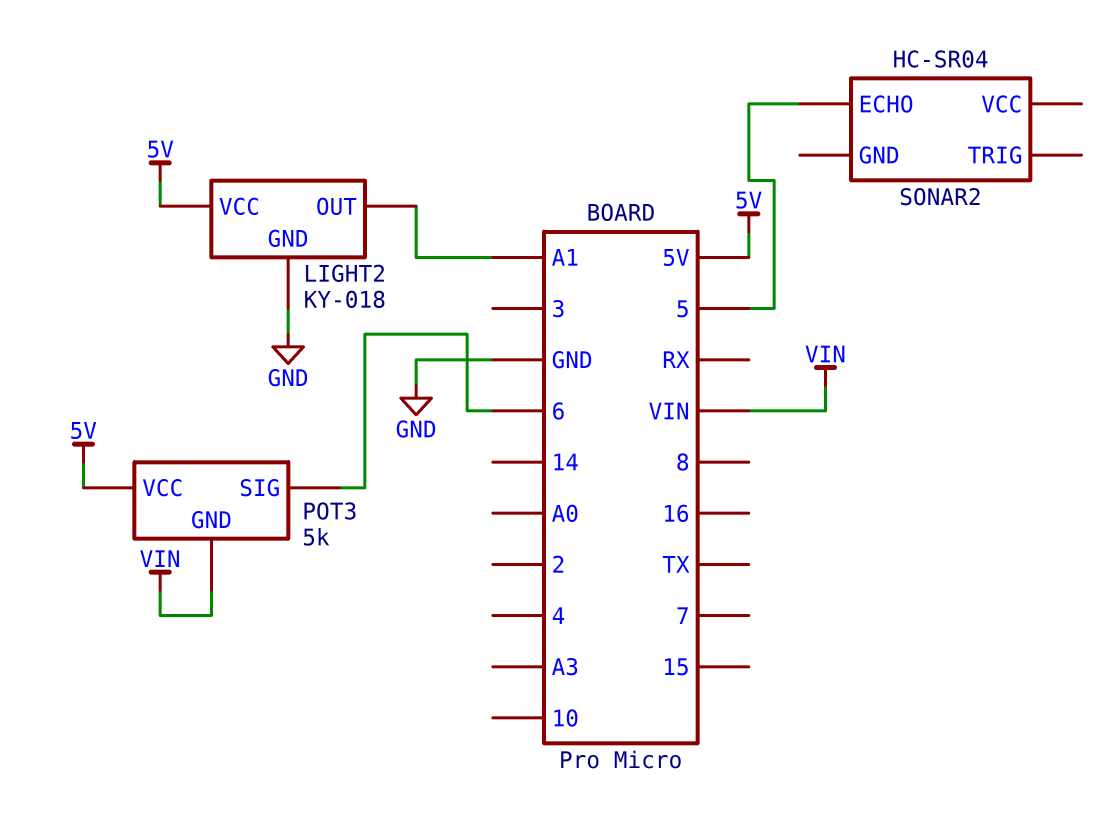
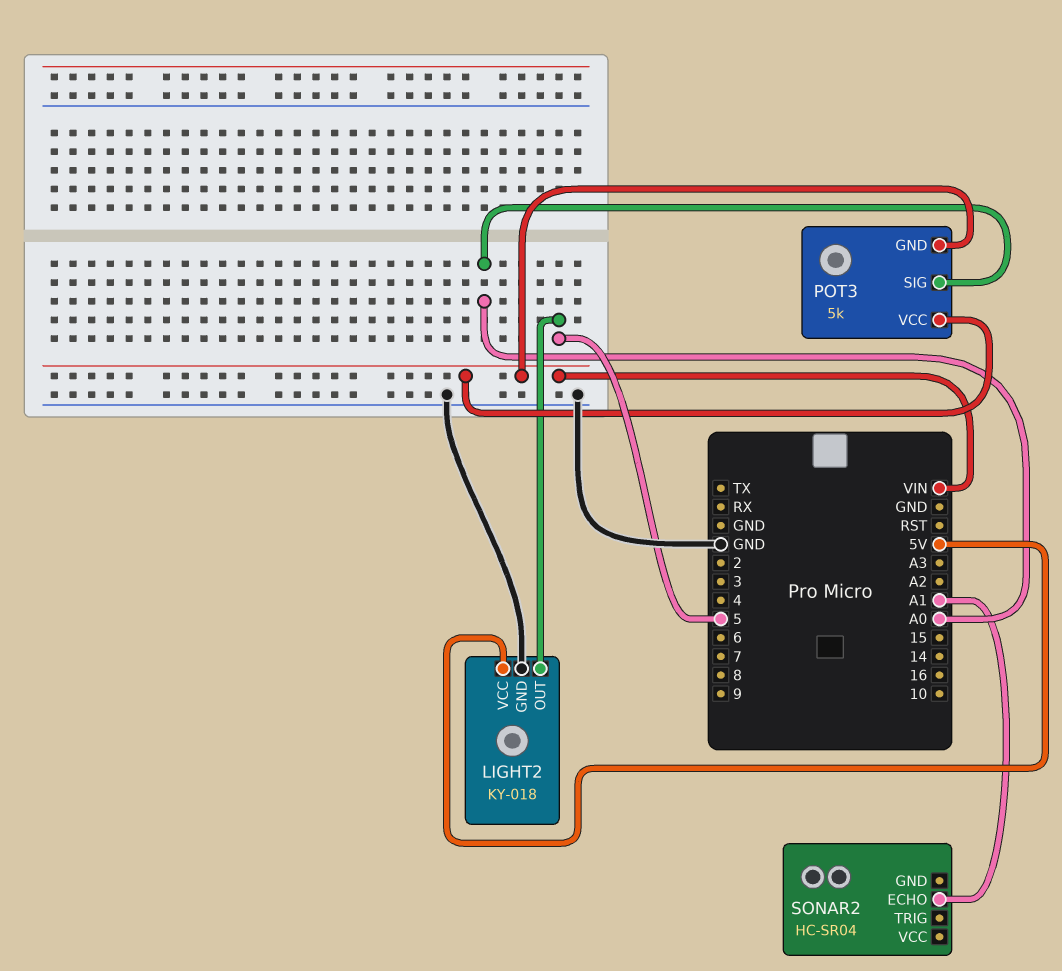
LIGHT2 pin OUT: A1 -> 5
POT3 pin SIG: 6 -> A0
POT3 pin VCC: 5V -> VIN
SONAR2 pin ECHO: 5 -> A1

